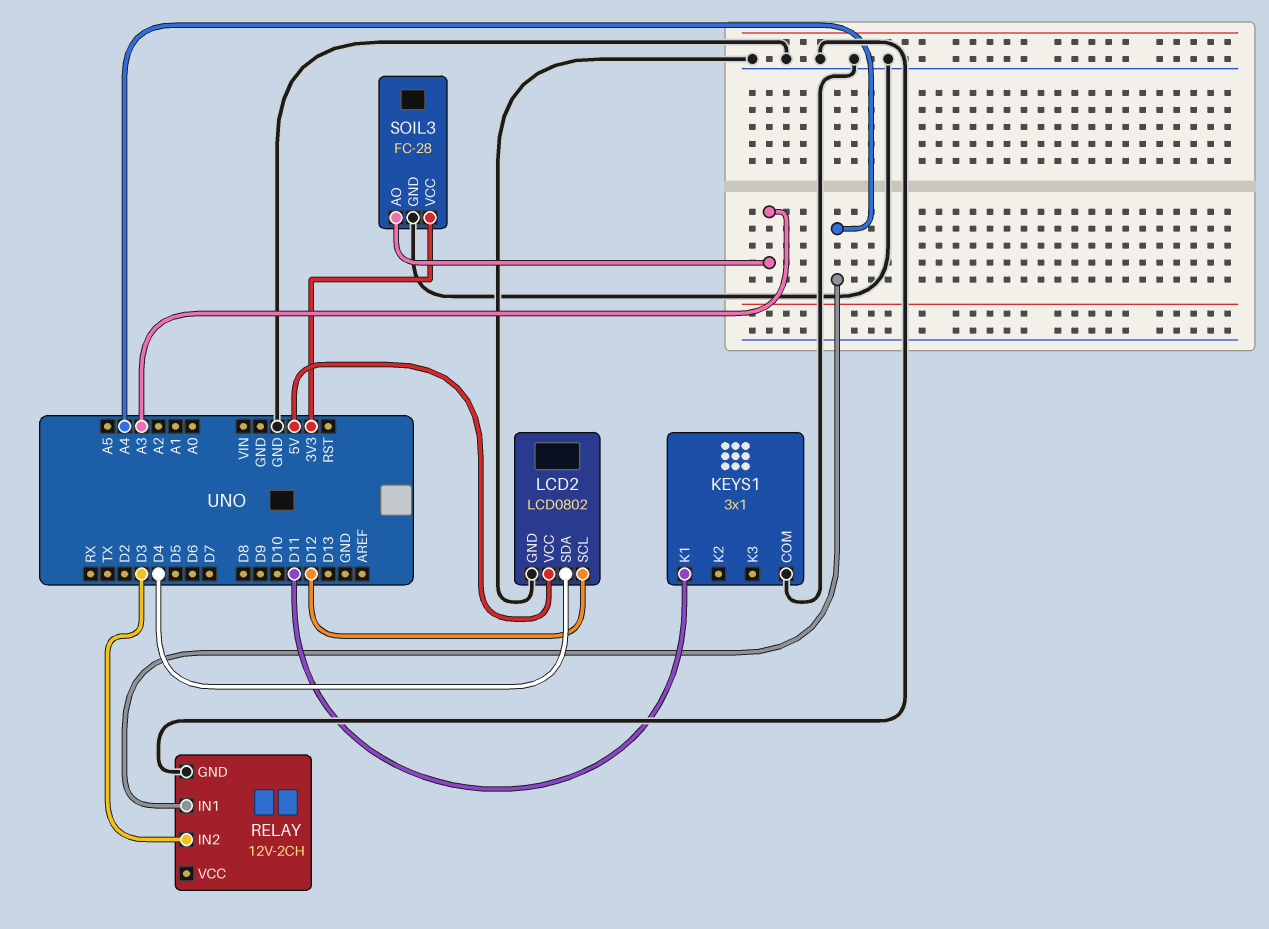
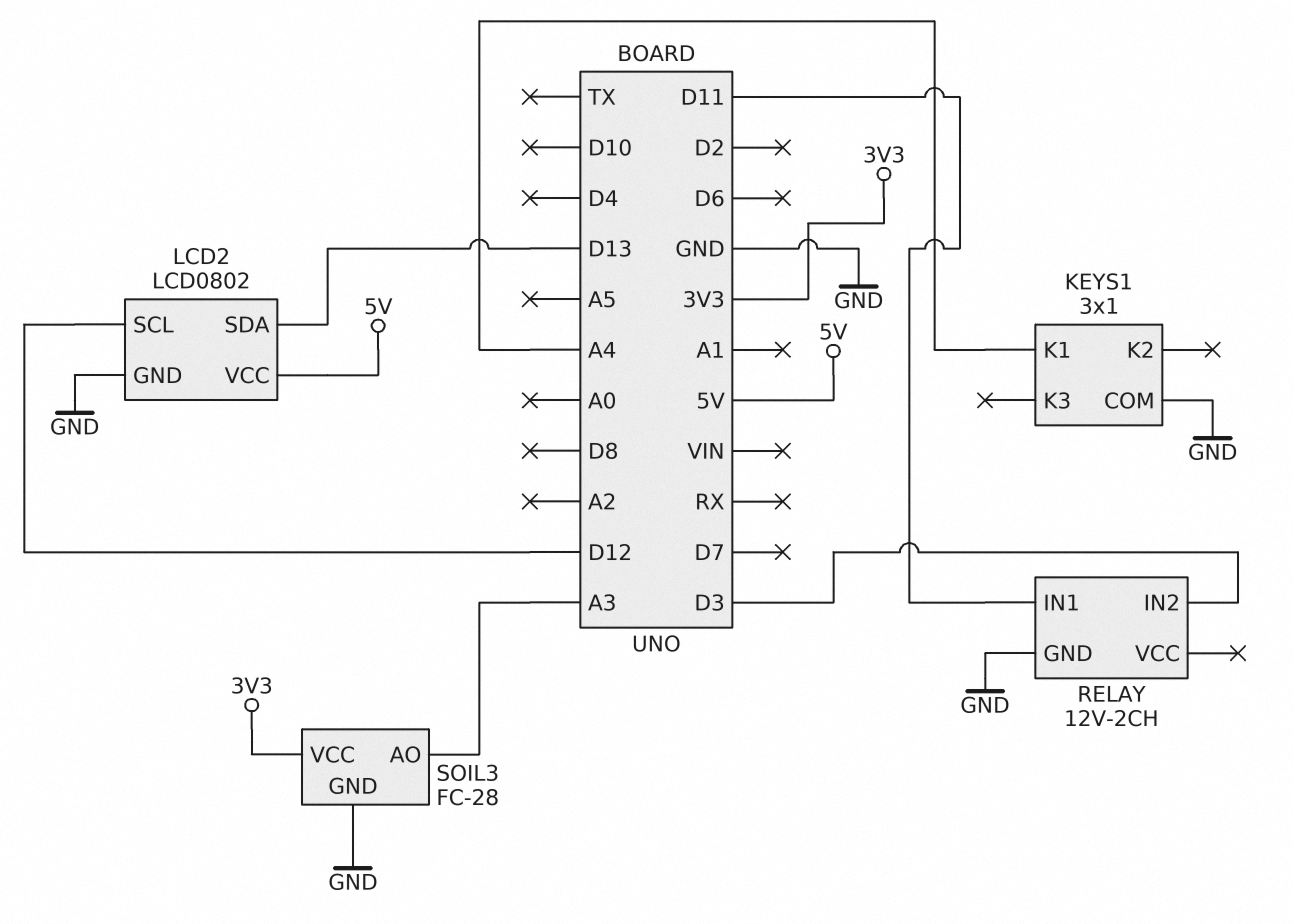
KEYS1 pin K1: D11 -> A4
LCD2 pin SDA: D4 -> D13
RELAY pin IN1: A4 -> D11

